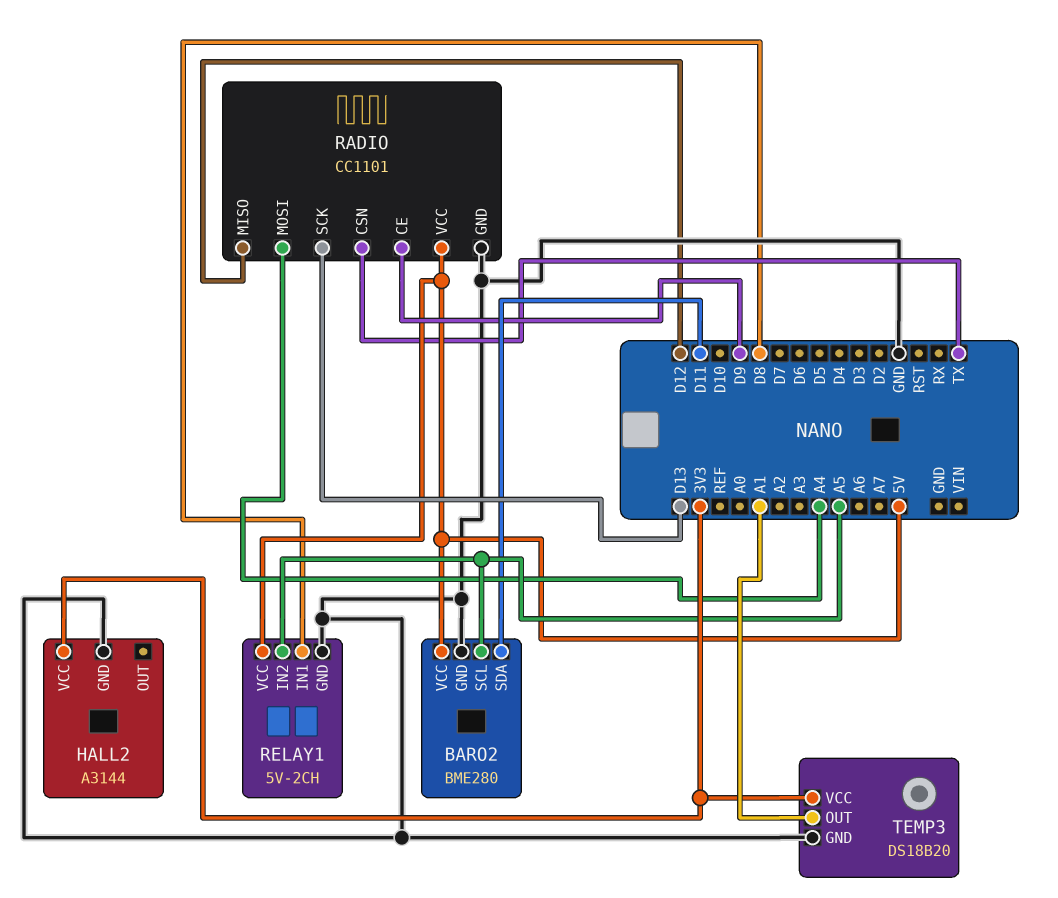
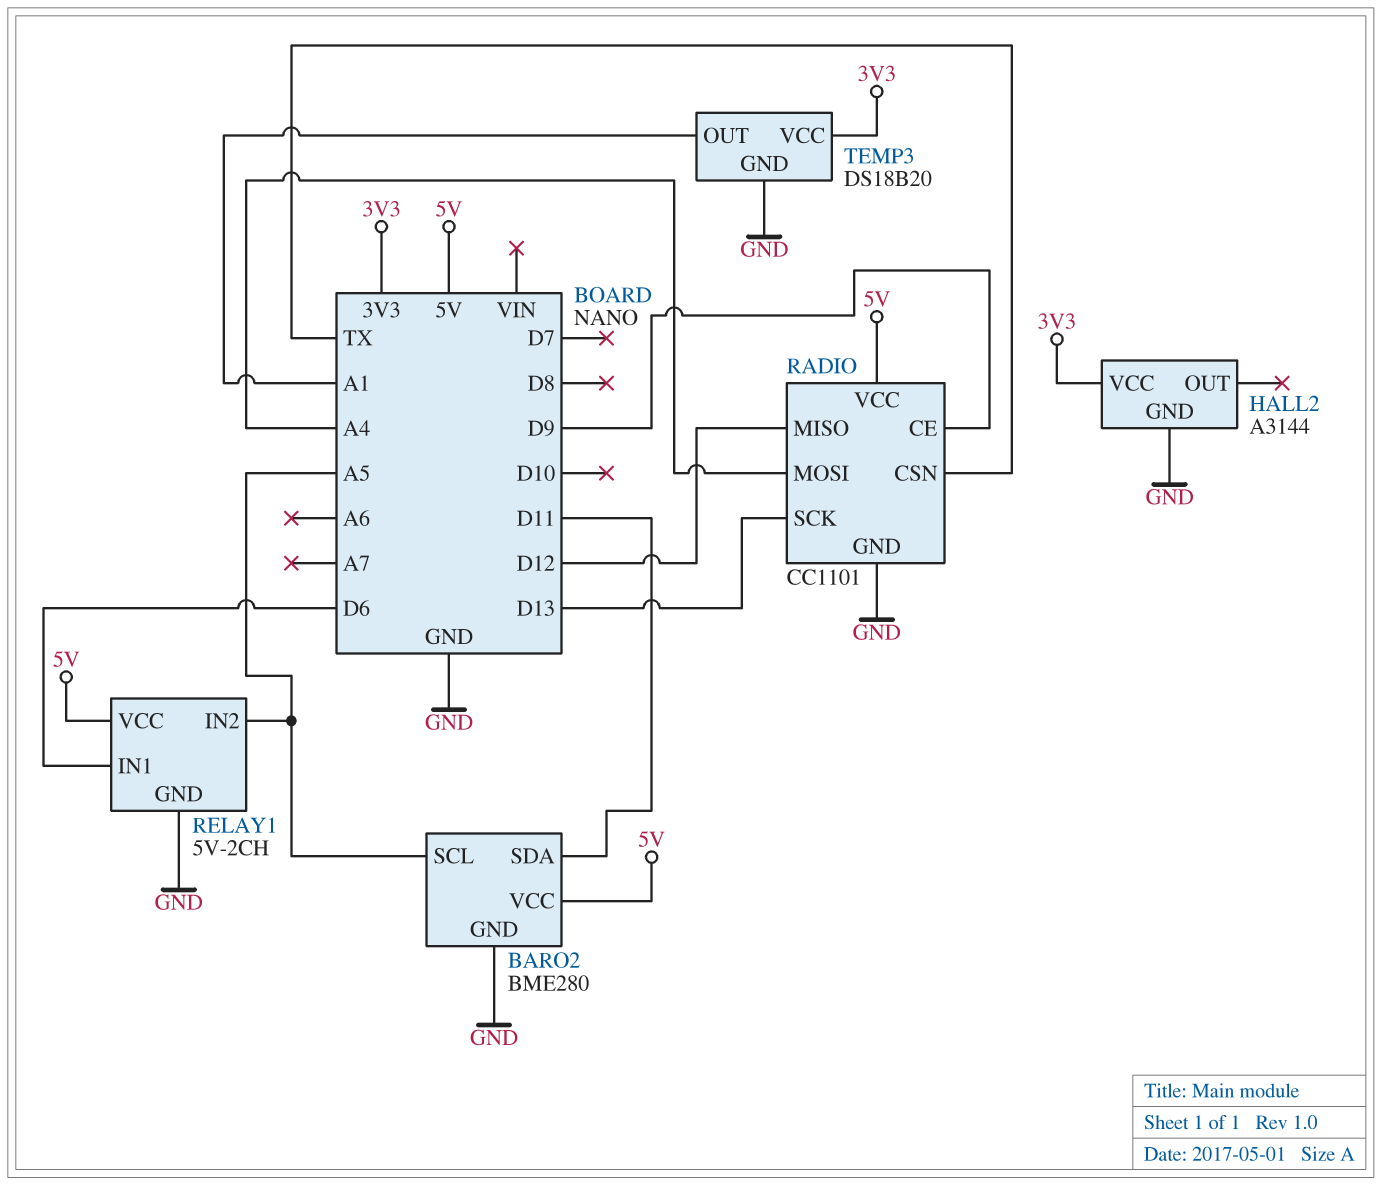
RELAY1 pin IN1: D8 -> D6

